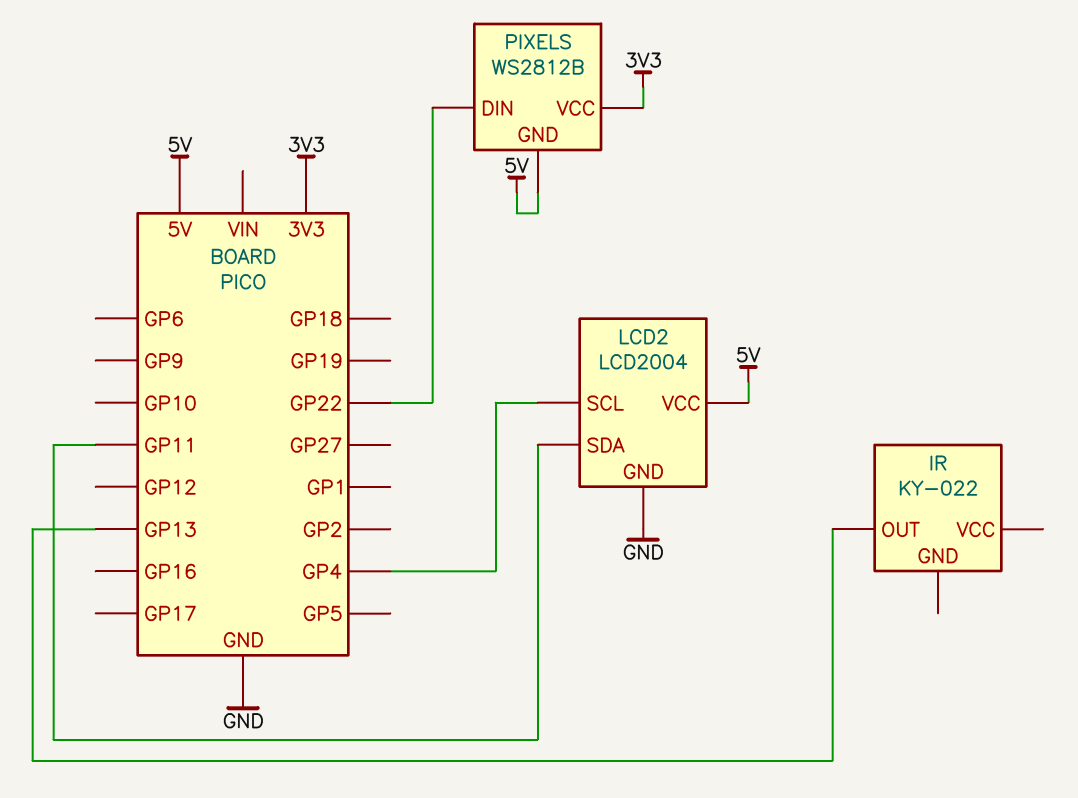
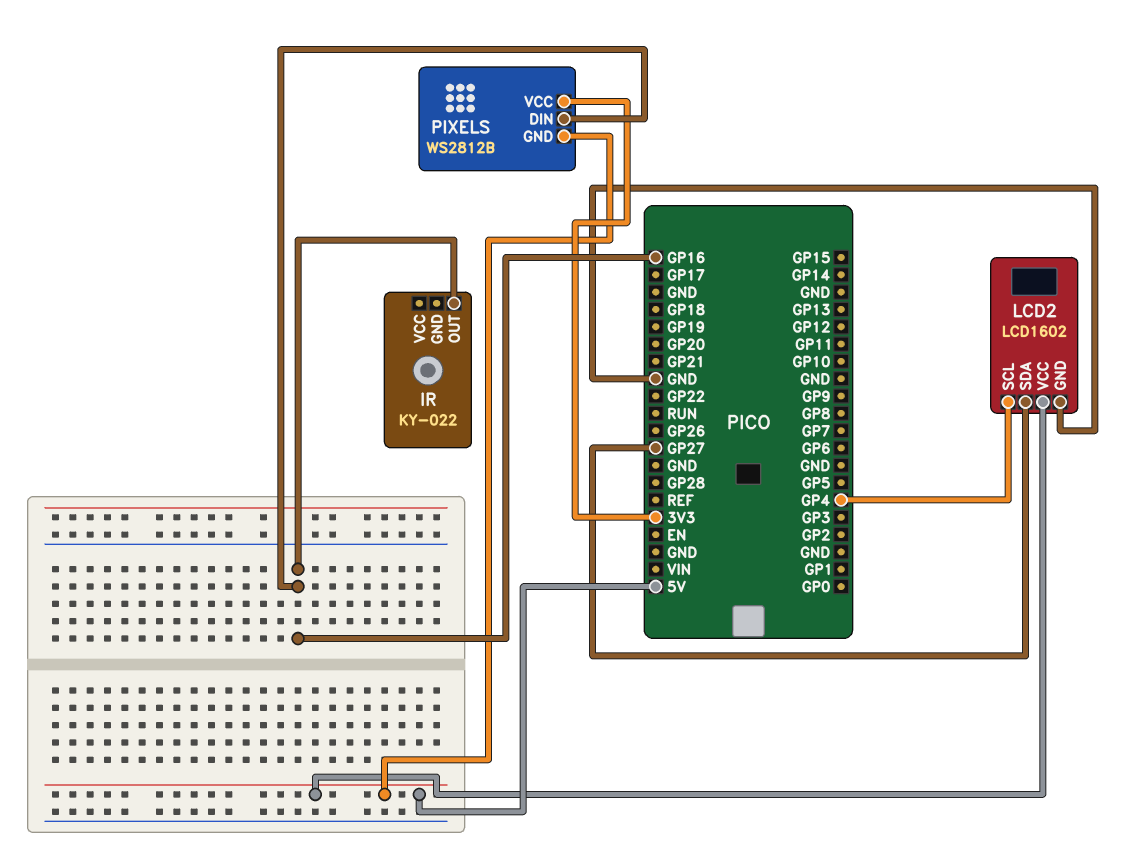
IR pin OUT: GP13 -> GP16
LCD2: LCD2004 -> LCD1602
LCD2 pin SDA: GP11 -> GP27
PIXELS pin DIN: GP22 -> GP16

